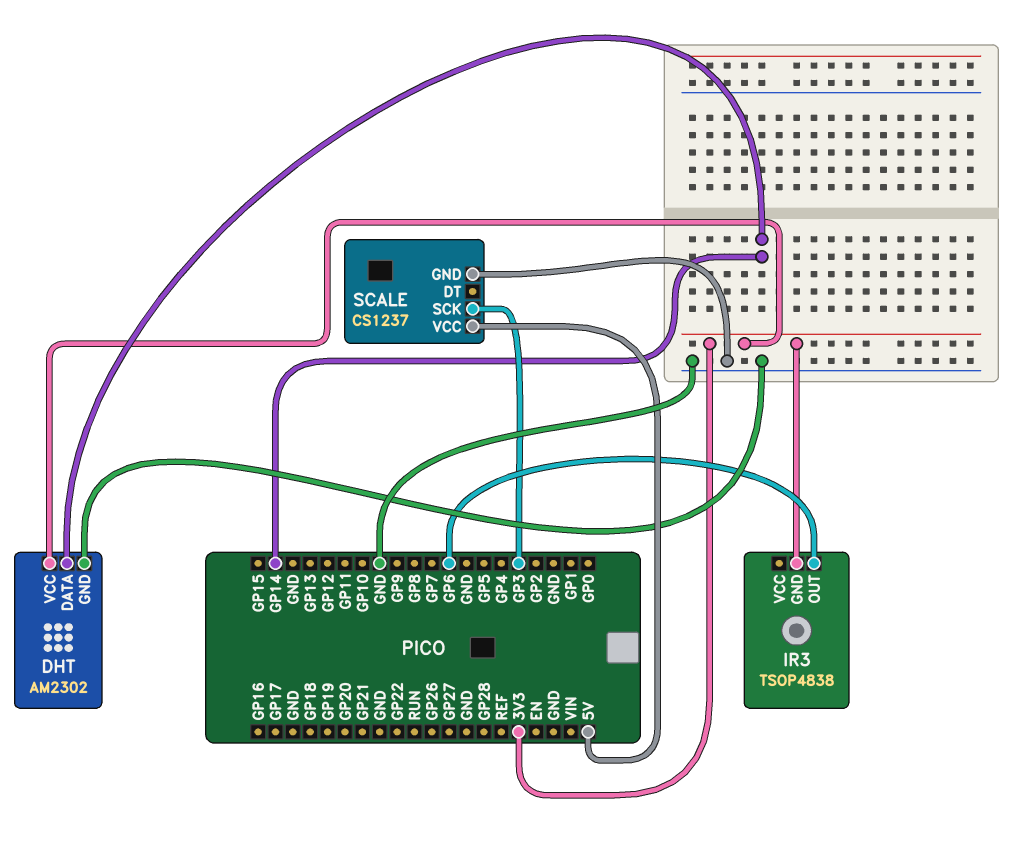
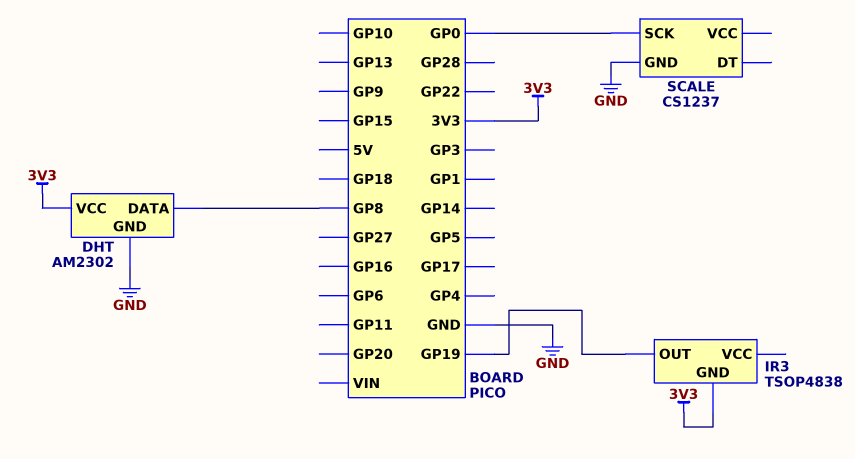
DHT pin DATA: GP14 -> GP8
IR3 pin OUT: GP6 -> GP19
SCALE pin SCK: GP3 -> GP0
SCALE pin VCC: 5V -> none

